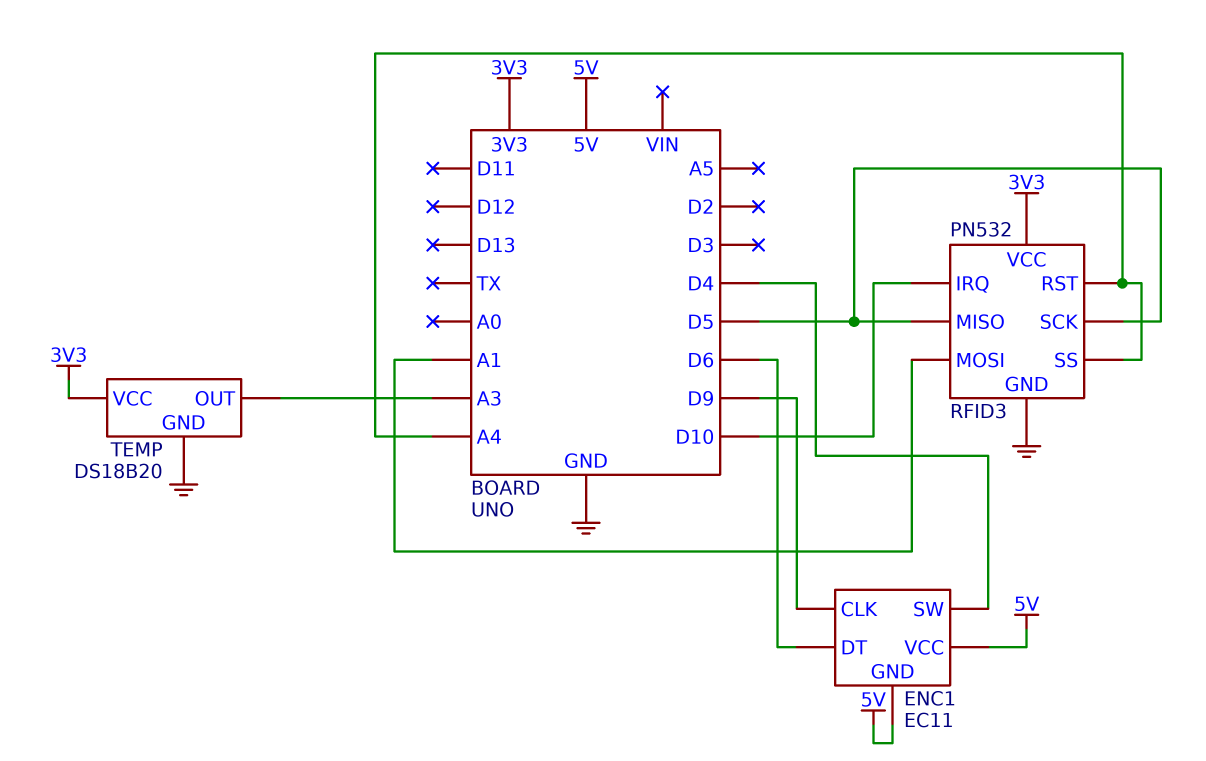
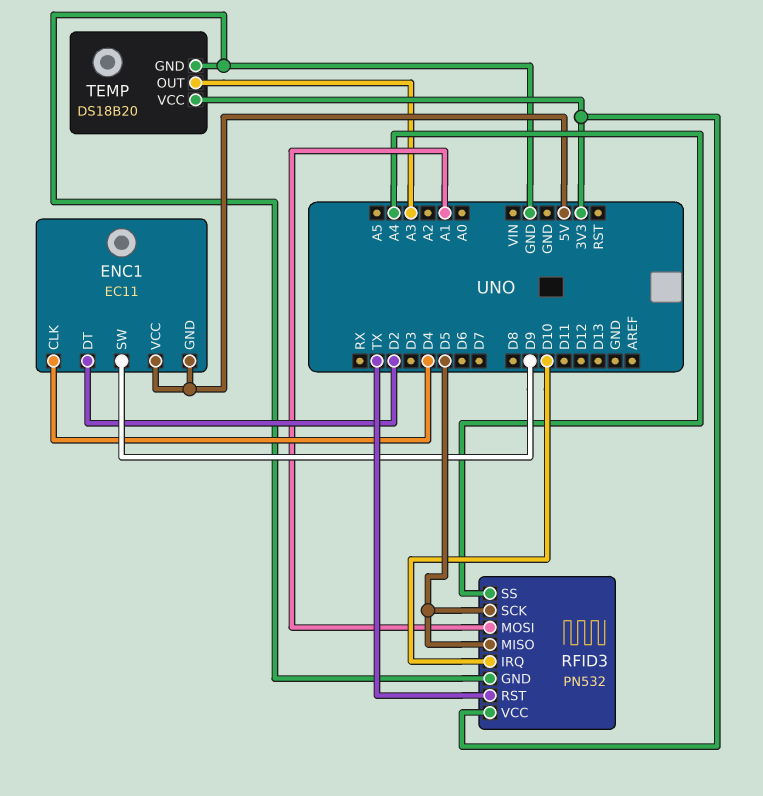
ENC1 pin CLK: D9 -> D4
ENC1 pin DT: D6 -> D2
ENC1 pin SW: D4 -> D9
RFID3 pin RST: A4 -> TX

